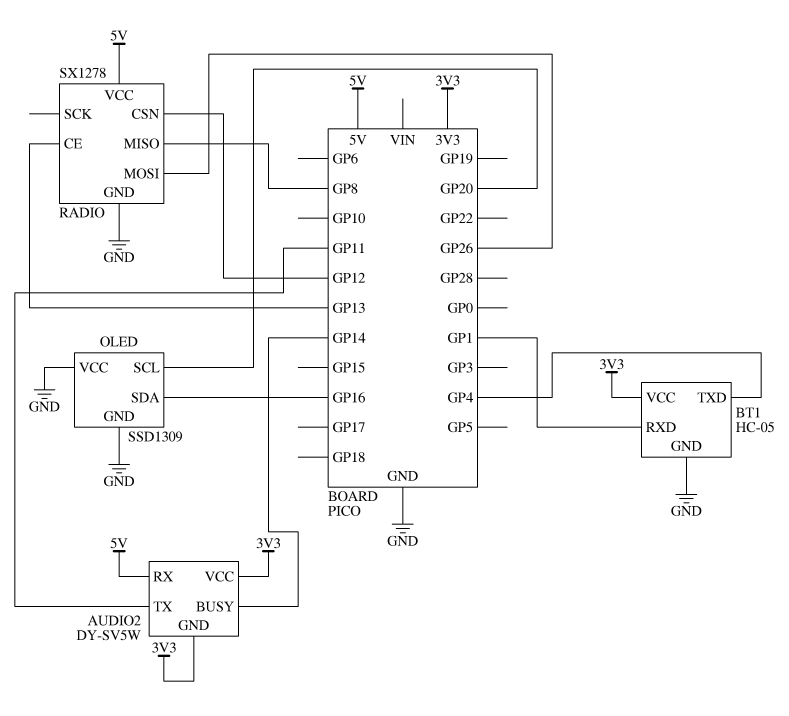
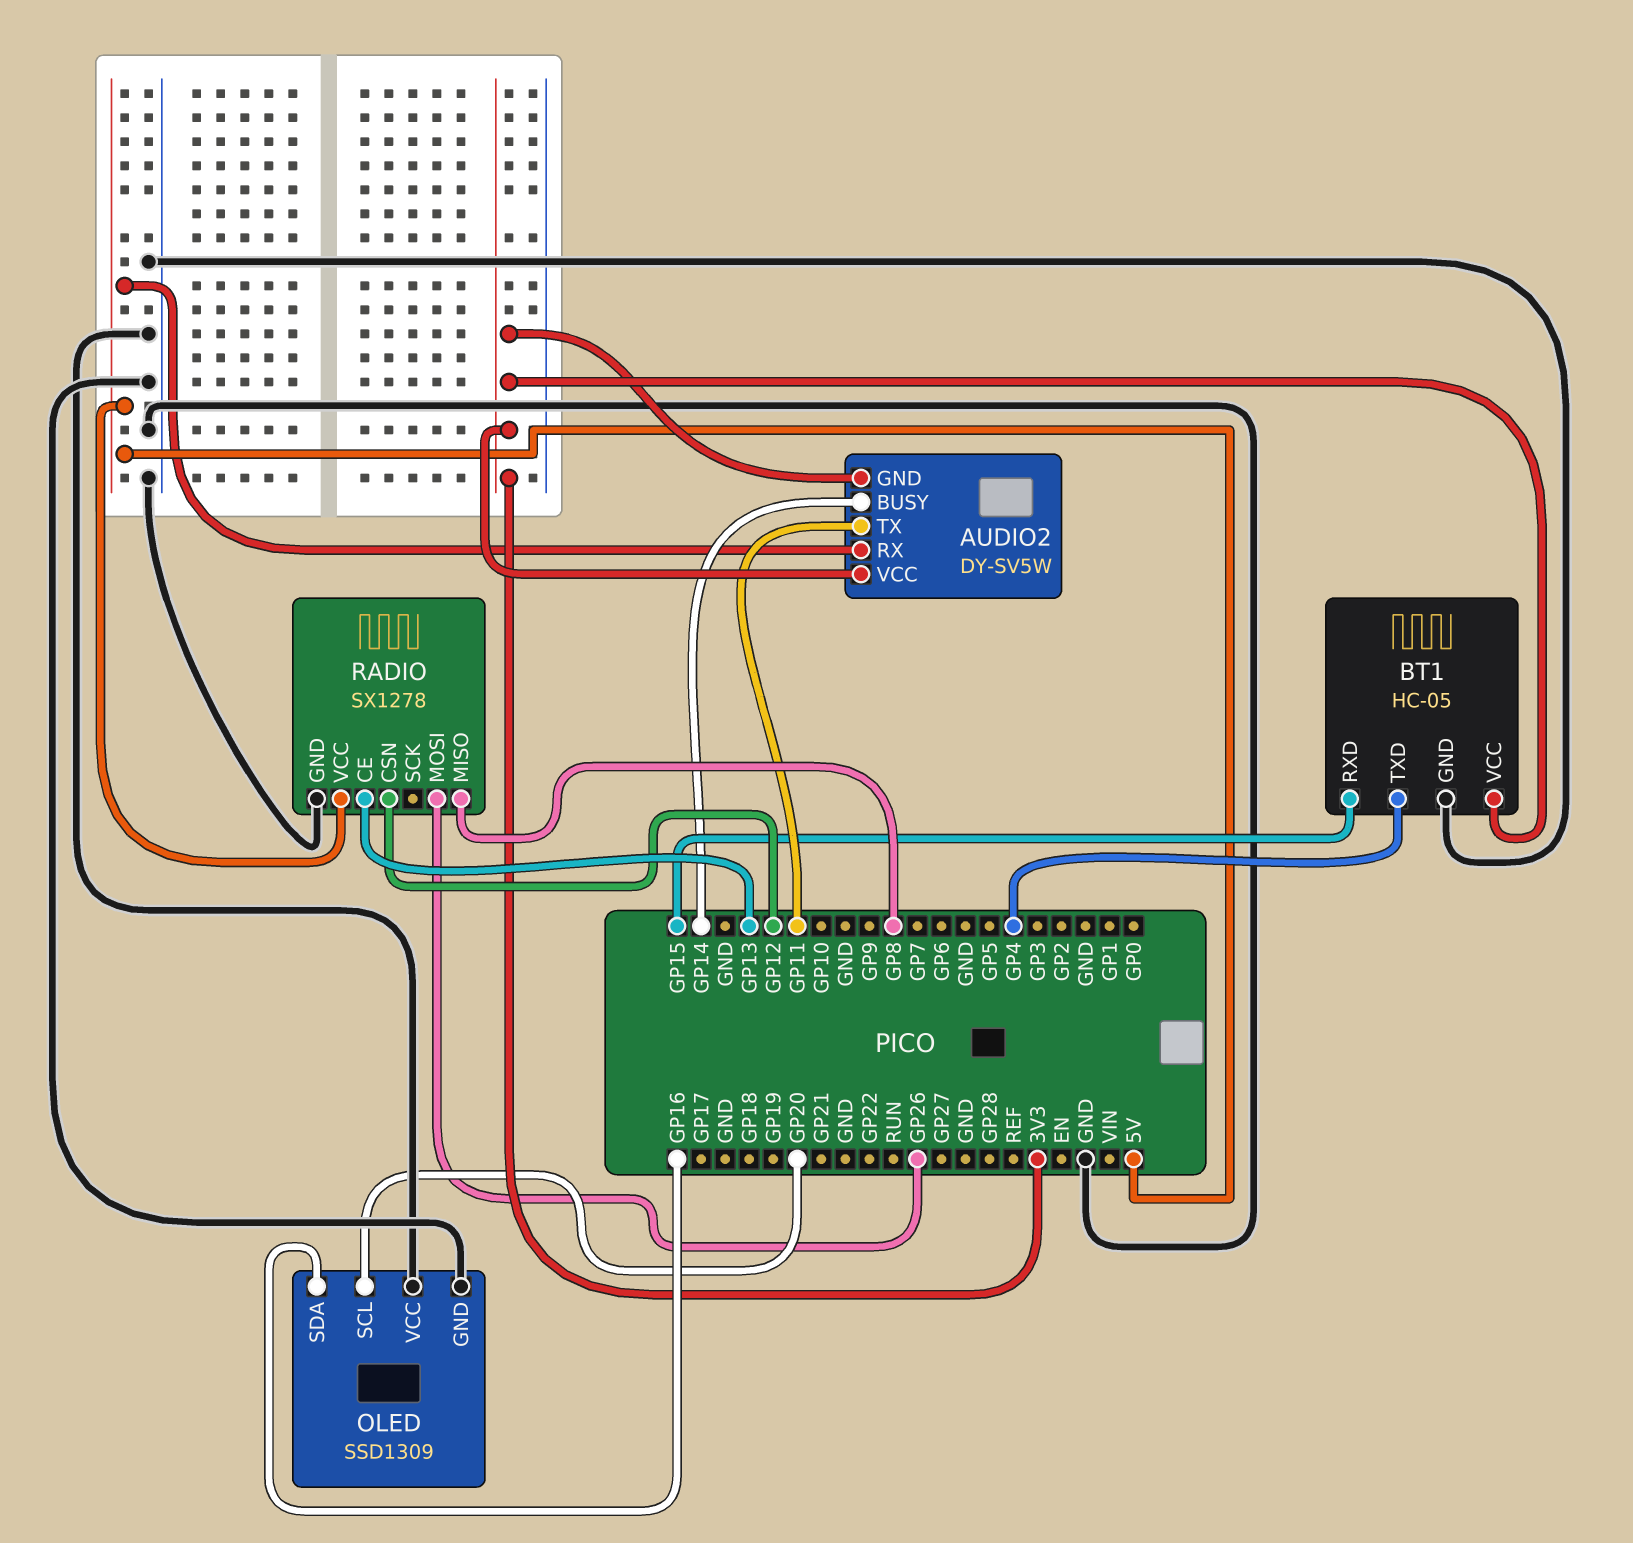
BT1 pin RXD: GP1 -> GP15

